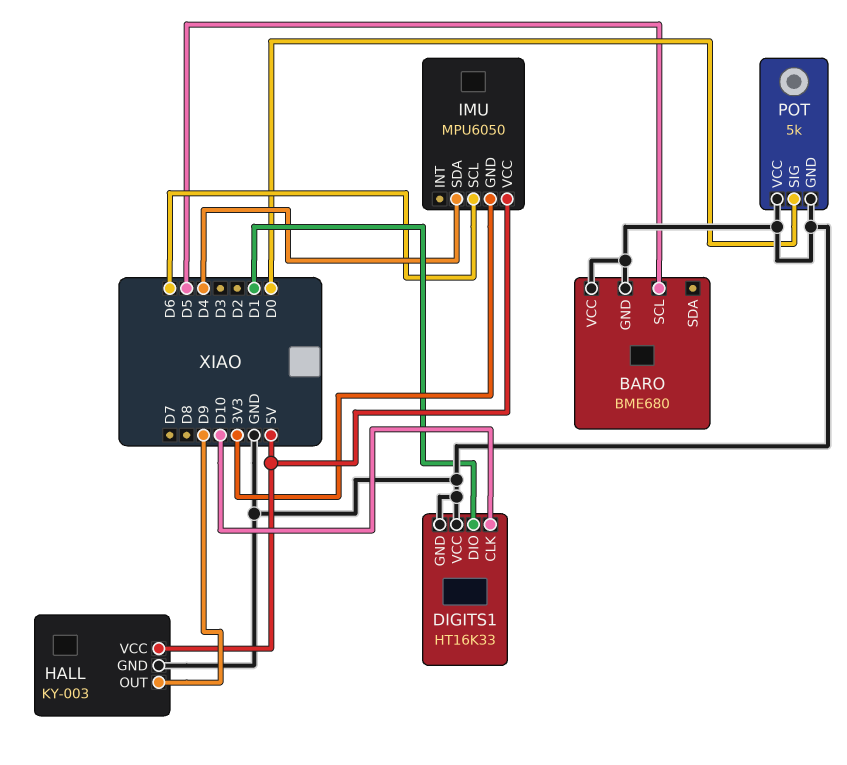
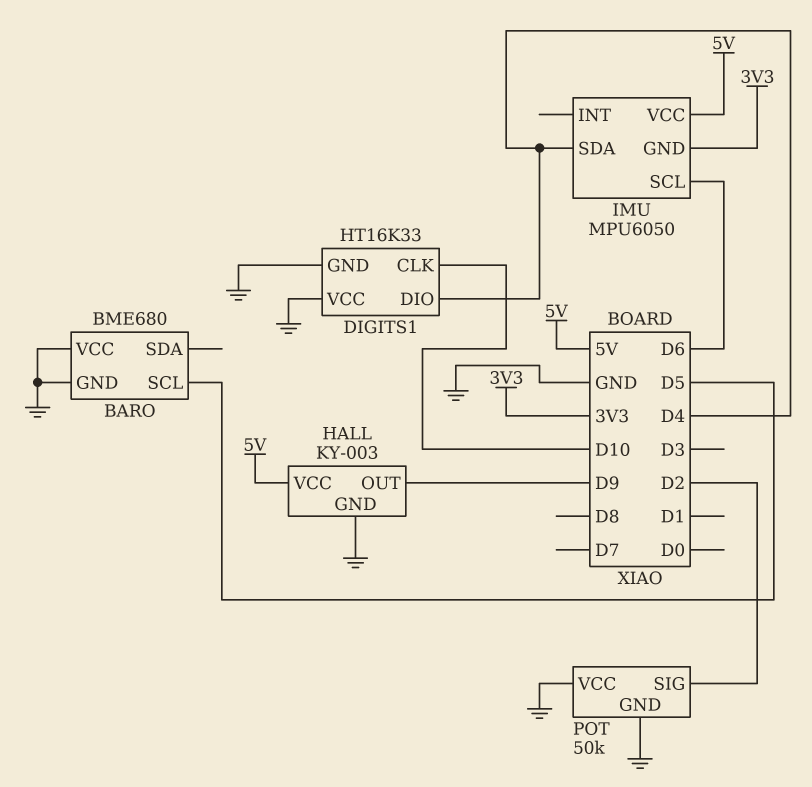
DIGITS1 pin DIO: D1 -> D4
POT: 5k -> 50k
POT pin SIG: D0 -> D2

